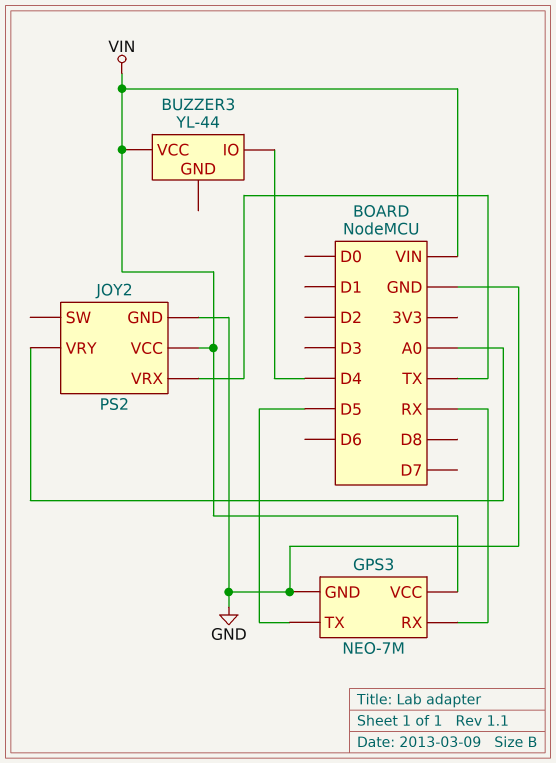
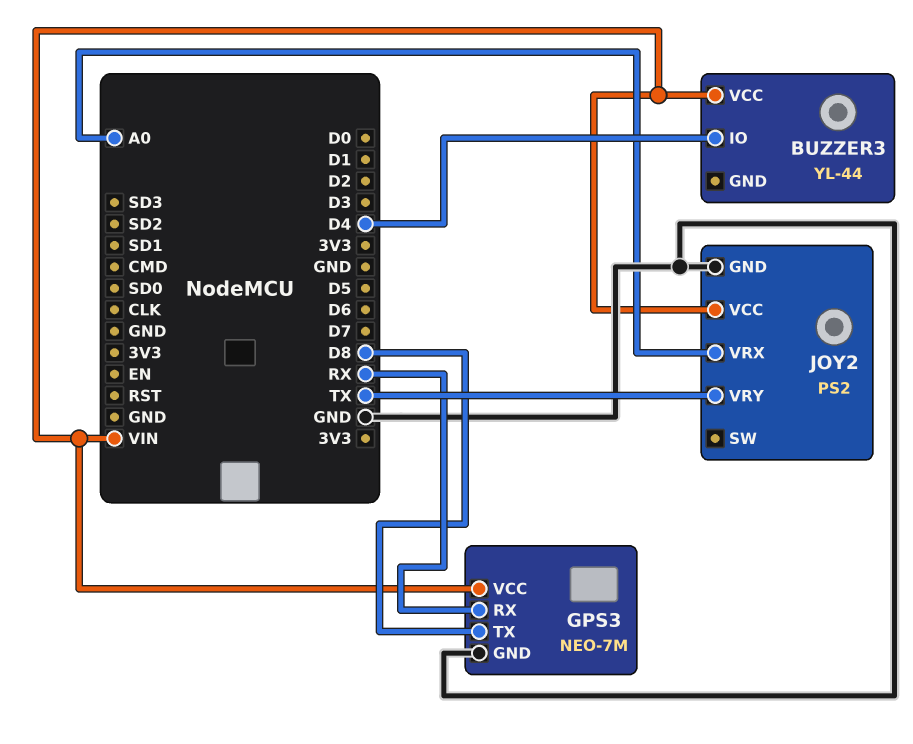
GPS3 pin TX: D5 -> D8
JOY2 pin VRX: TX -> A0
JOY2 pin VRY: A0 -> TX

